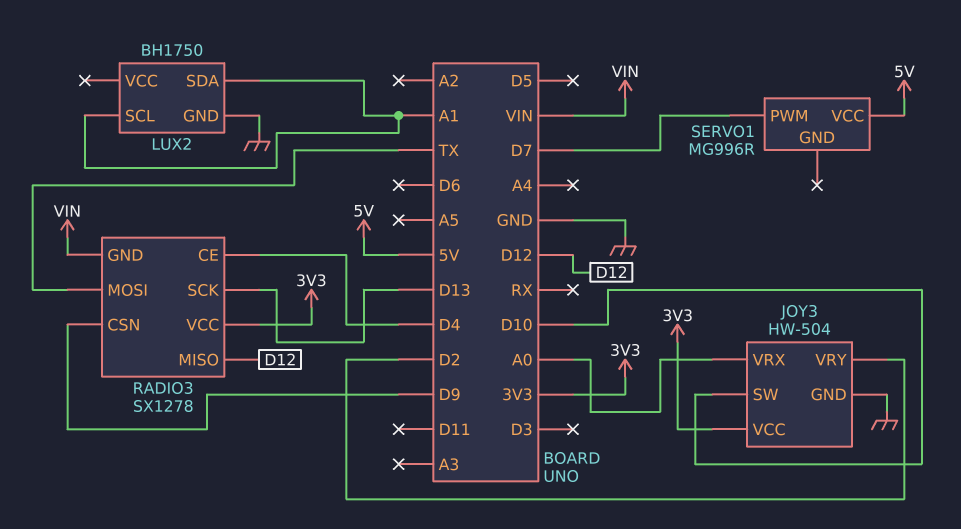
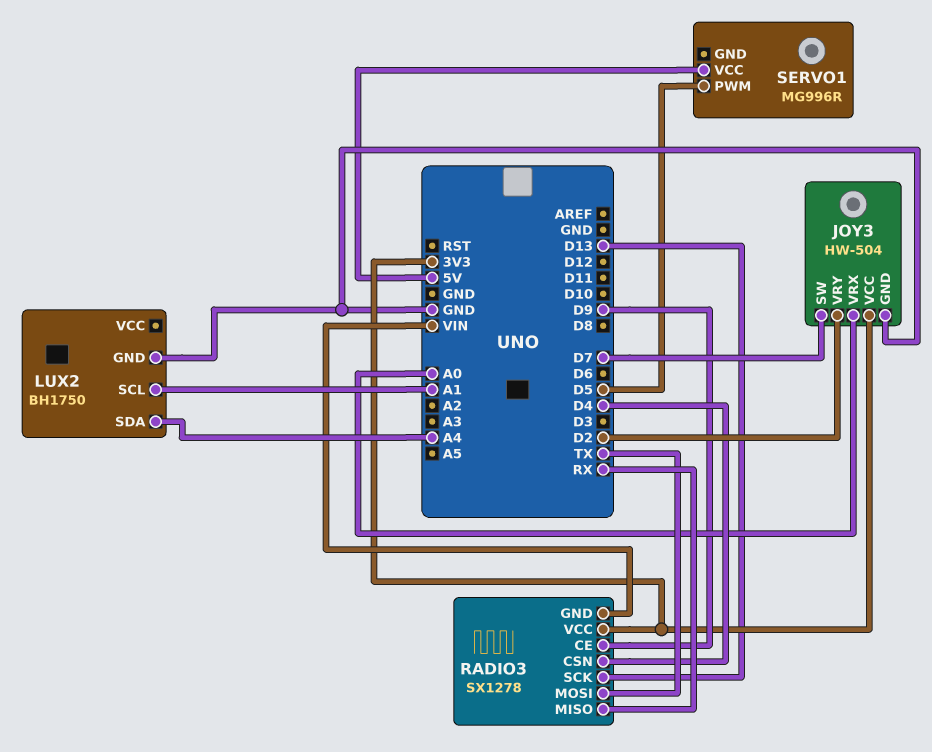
JOY3 pin SW: D10 -> D7
LUX2 pin SDA: A1 -> A4
RADIO3 pin CE: D4 -> D9
RADIO3 pin CSN: D9 -> D4
RADIO3 pin MISO: D12 -> RX
SERVO1 pin PWM: D7 -> D5

